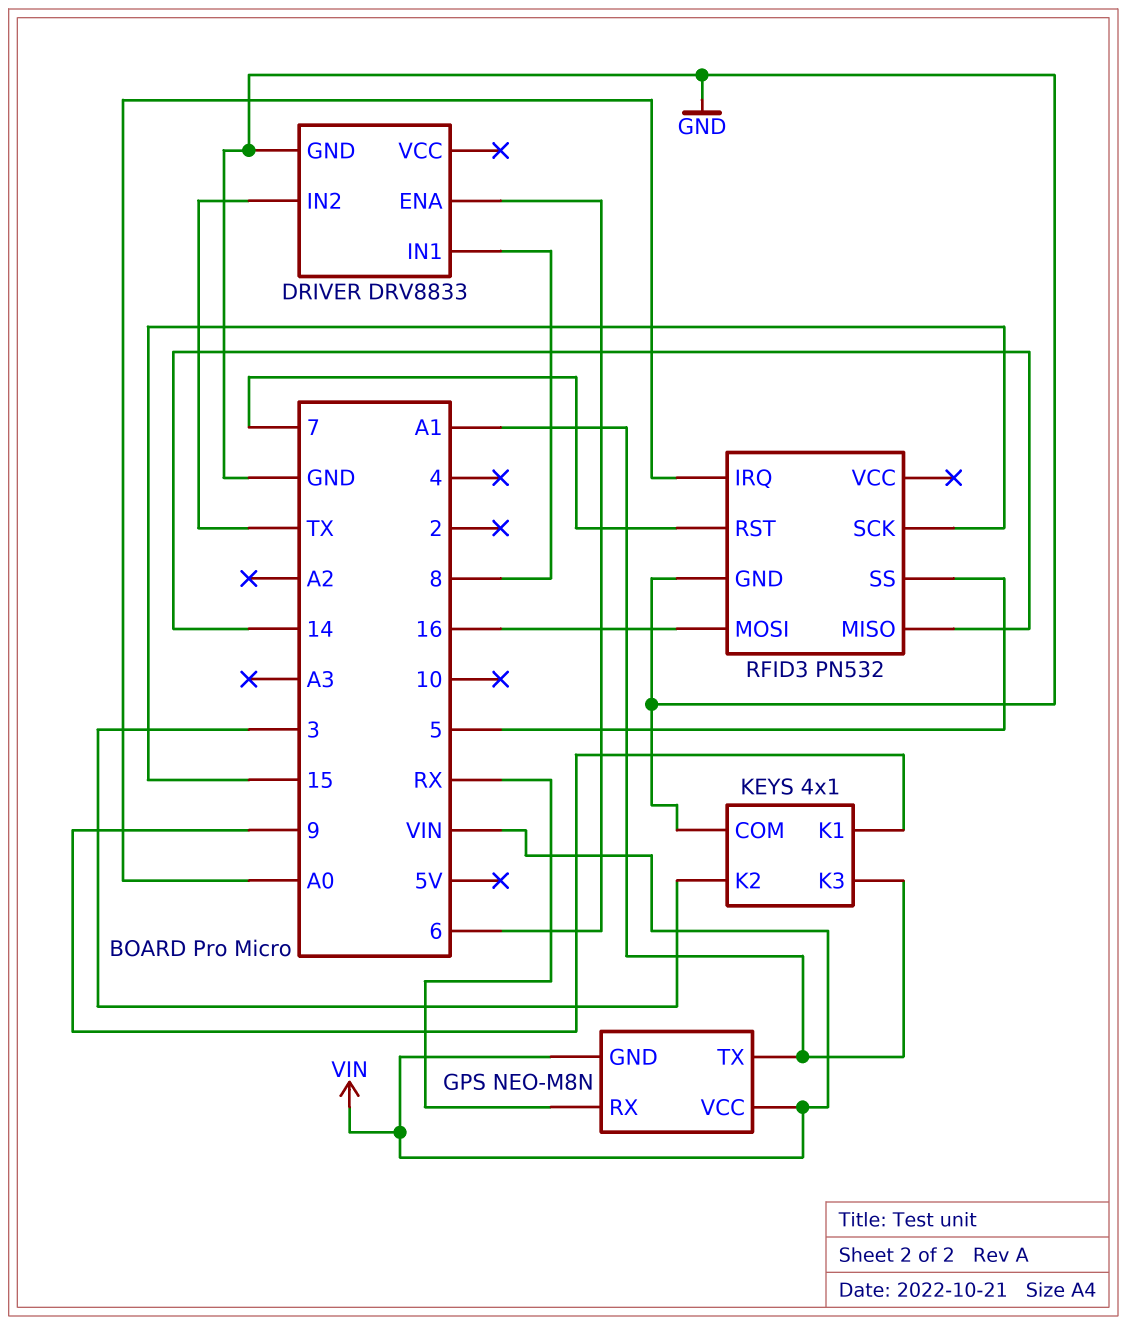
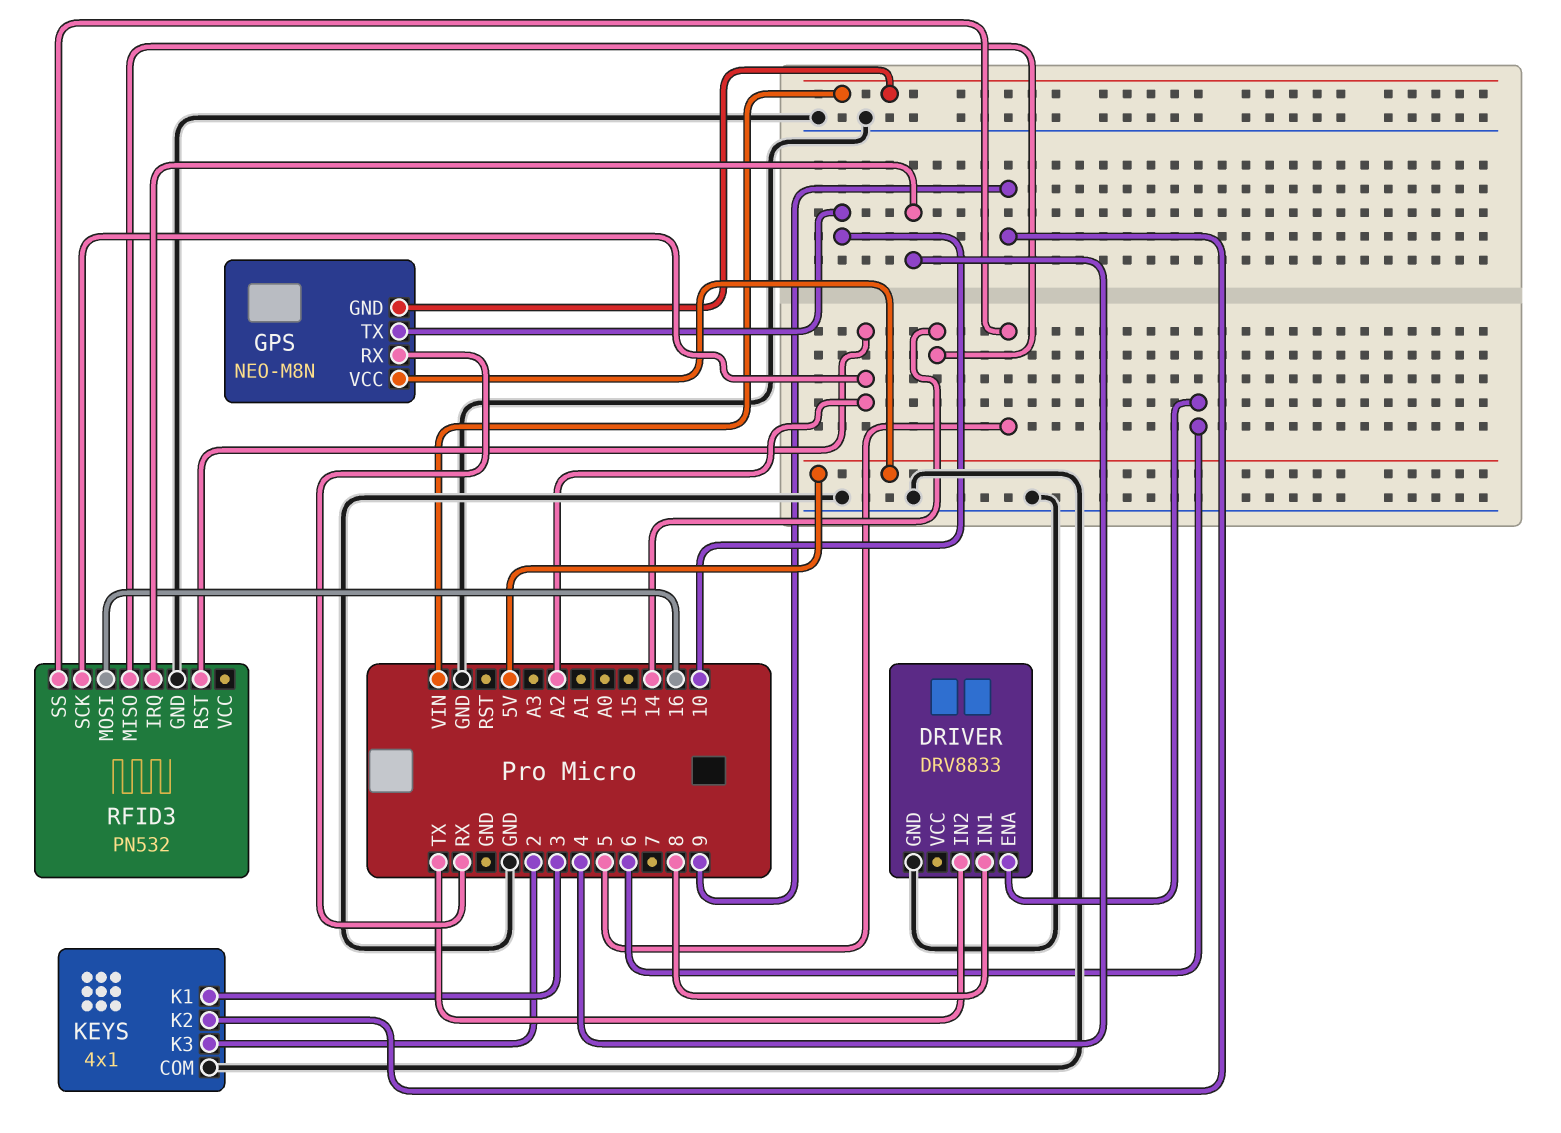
GPS pin TX: A1 -> 10
GPS pin VCC: VIN -> 5V
KEYS pin K1: 9 -> 3
KEYS pin K2: 3 -> 9
KEYS pin K3: A1 -> 2
RFID3 pin IRQ: A0 -> 4
RFID3 pin RST: 7 -> A2
RFID3 pin SCK: 15 -> A2

